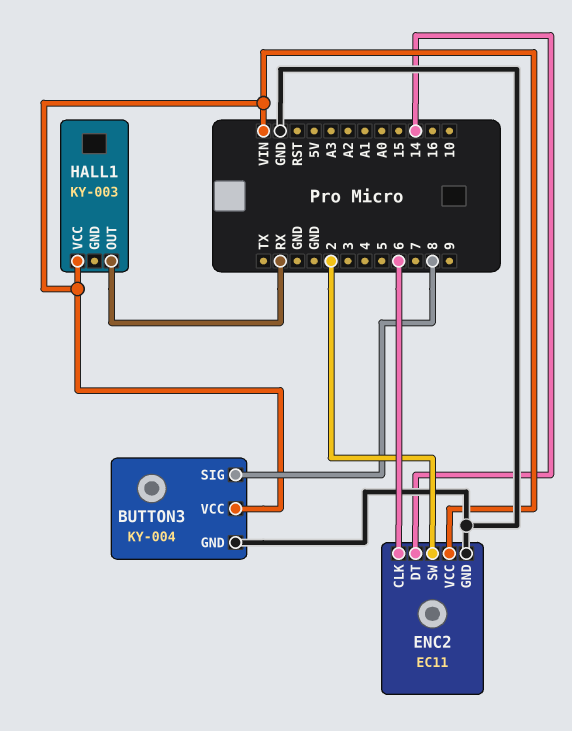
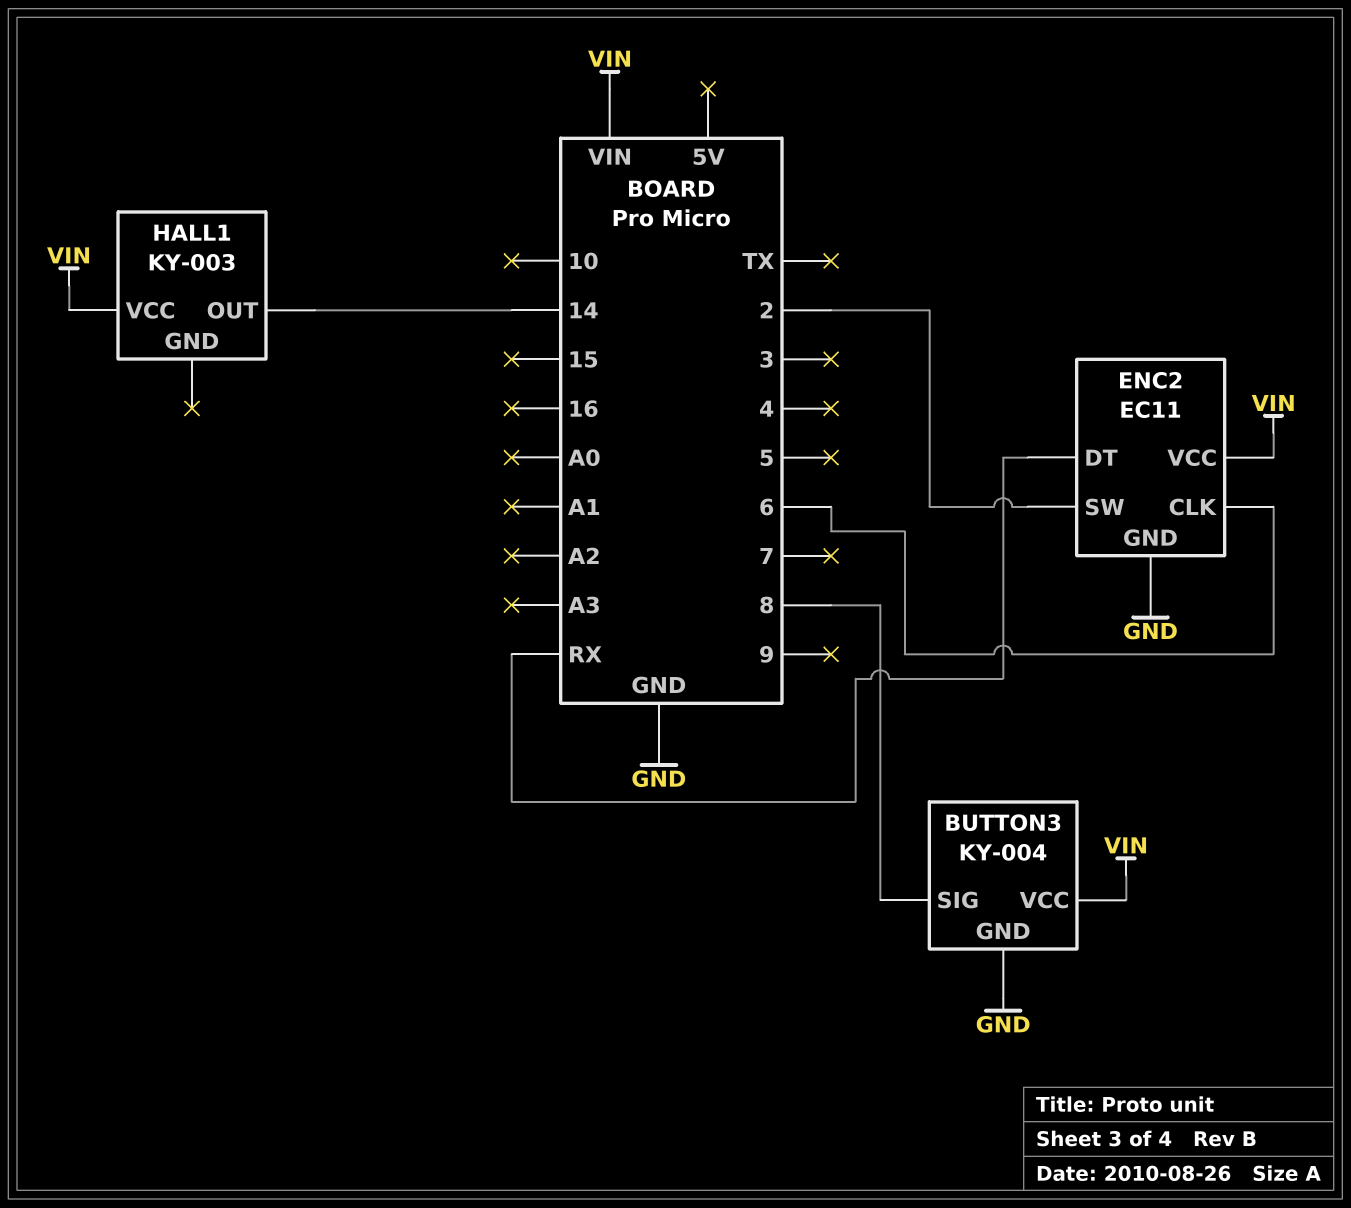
ENC2 pin DT: 14 -> RX
HALL1 pin OUT: RX -> 14

